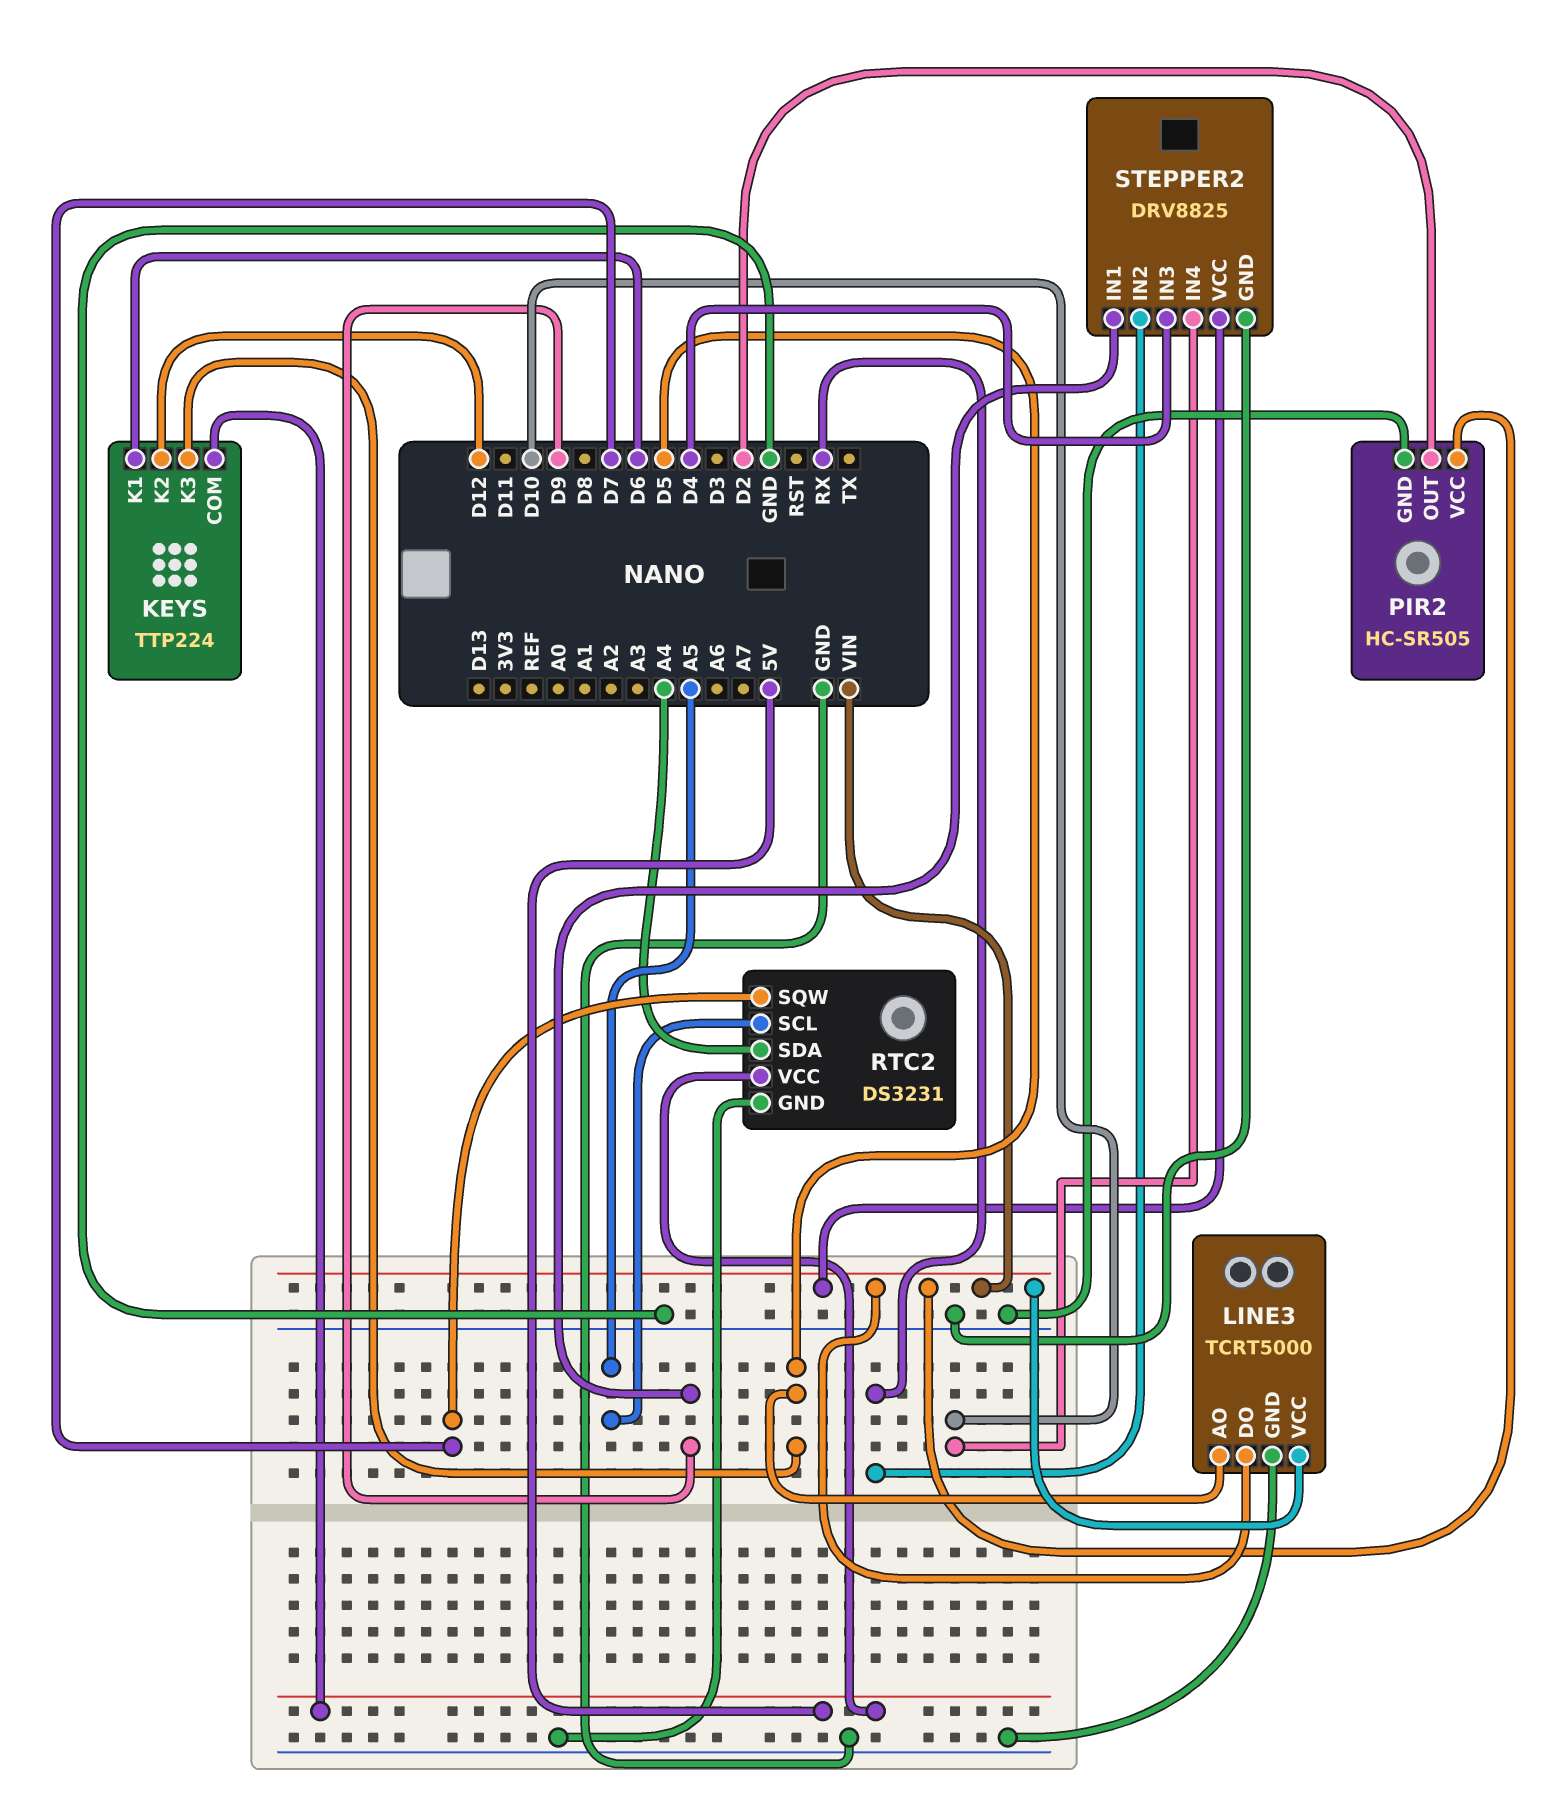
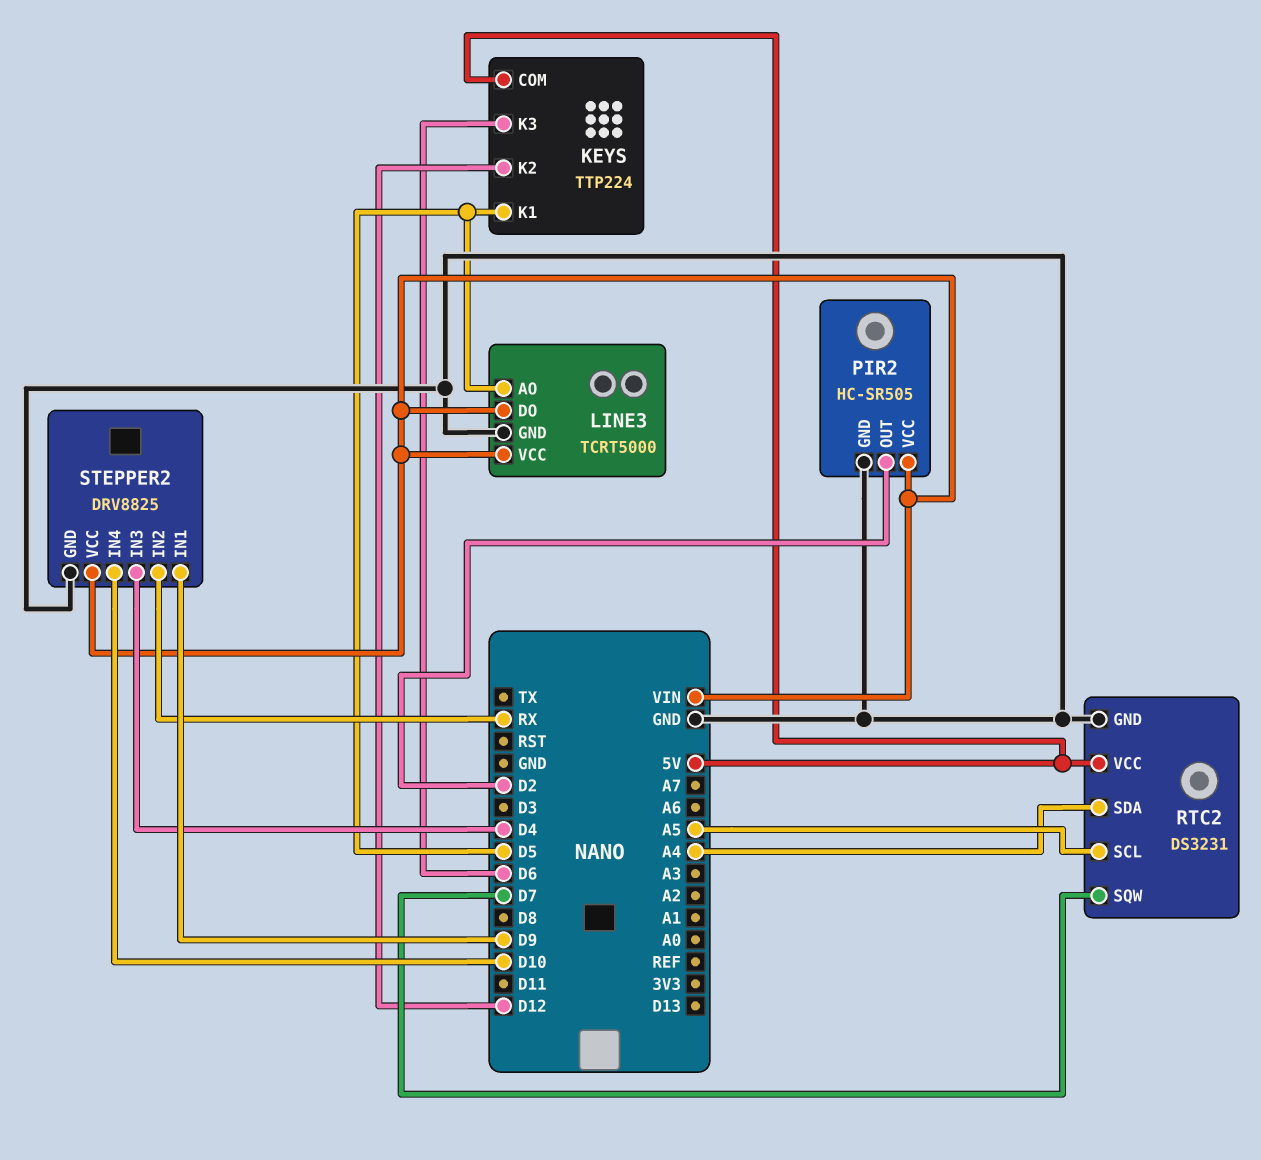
KEYS pin K1: D6 -> D5
KEYS pin K3: D5 -> D6

